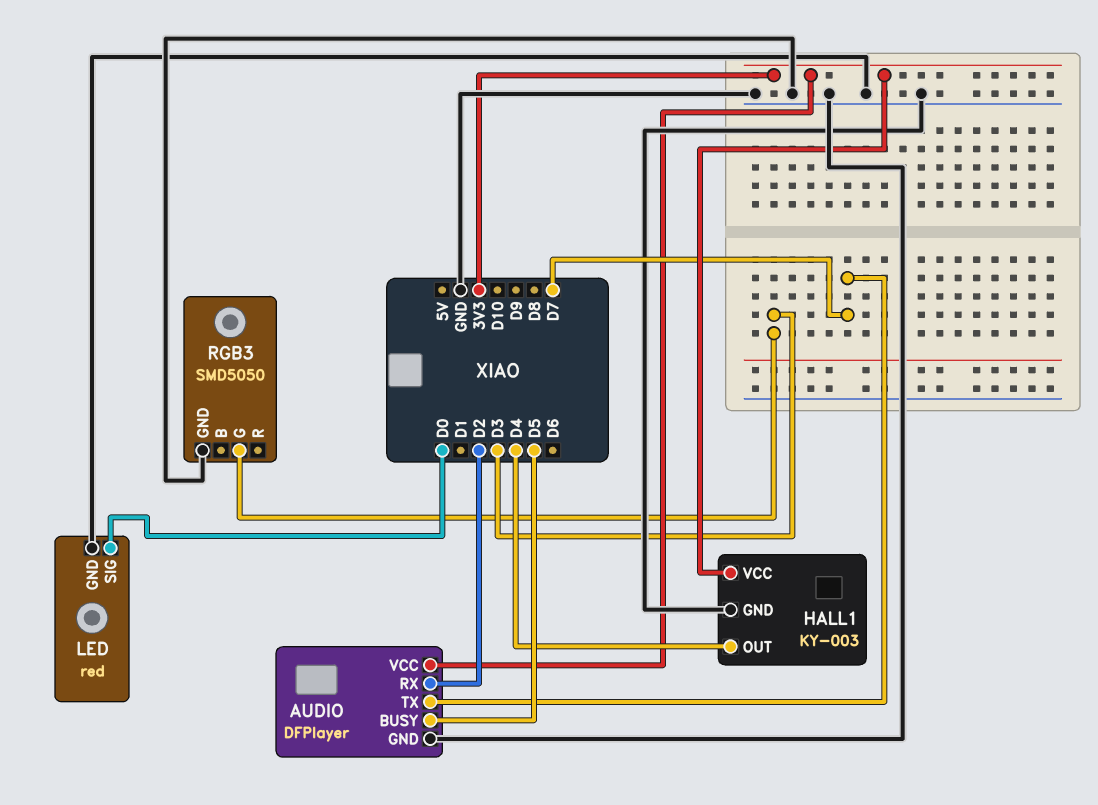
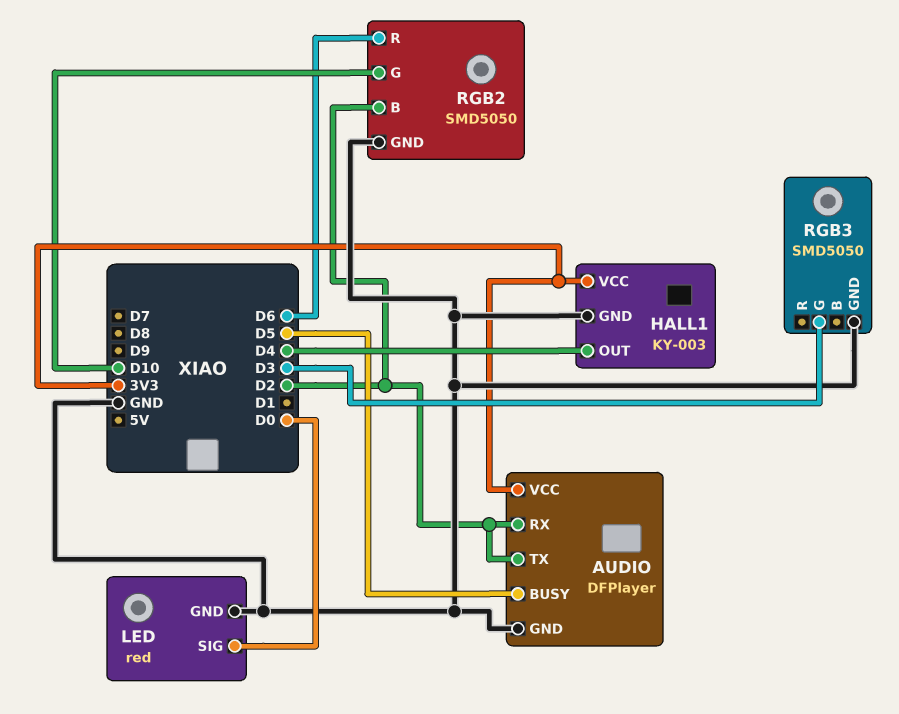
AUDIO pin TX: D7 -> D2
RGB2: none -> SMD5050
RGB2 pin B: none -> D2
RGB2 pin G: none -> D10
RGB2 pin GND: none -> GND
RGB2 pin R: none -> D6

